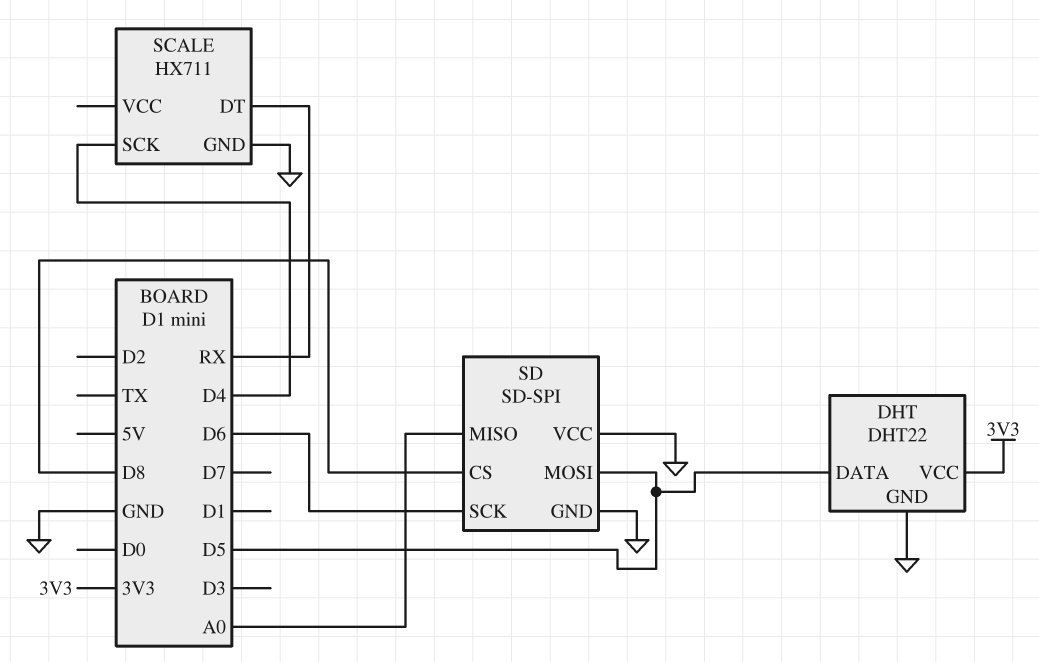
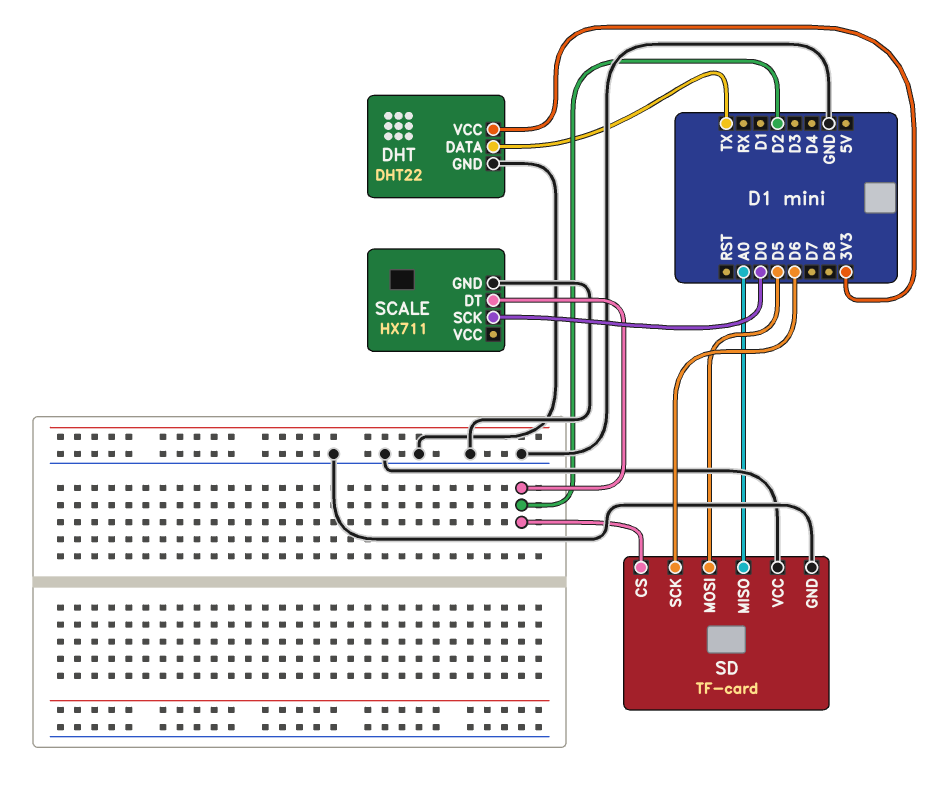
DHT pin DATA: D5 -> TX
SCALE pin DT: RX -> D2
SCALE pin SCK: D4 -> D0
SD: SD-SPI -> TF-card
SD pin CS: D8 -> D2

